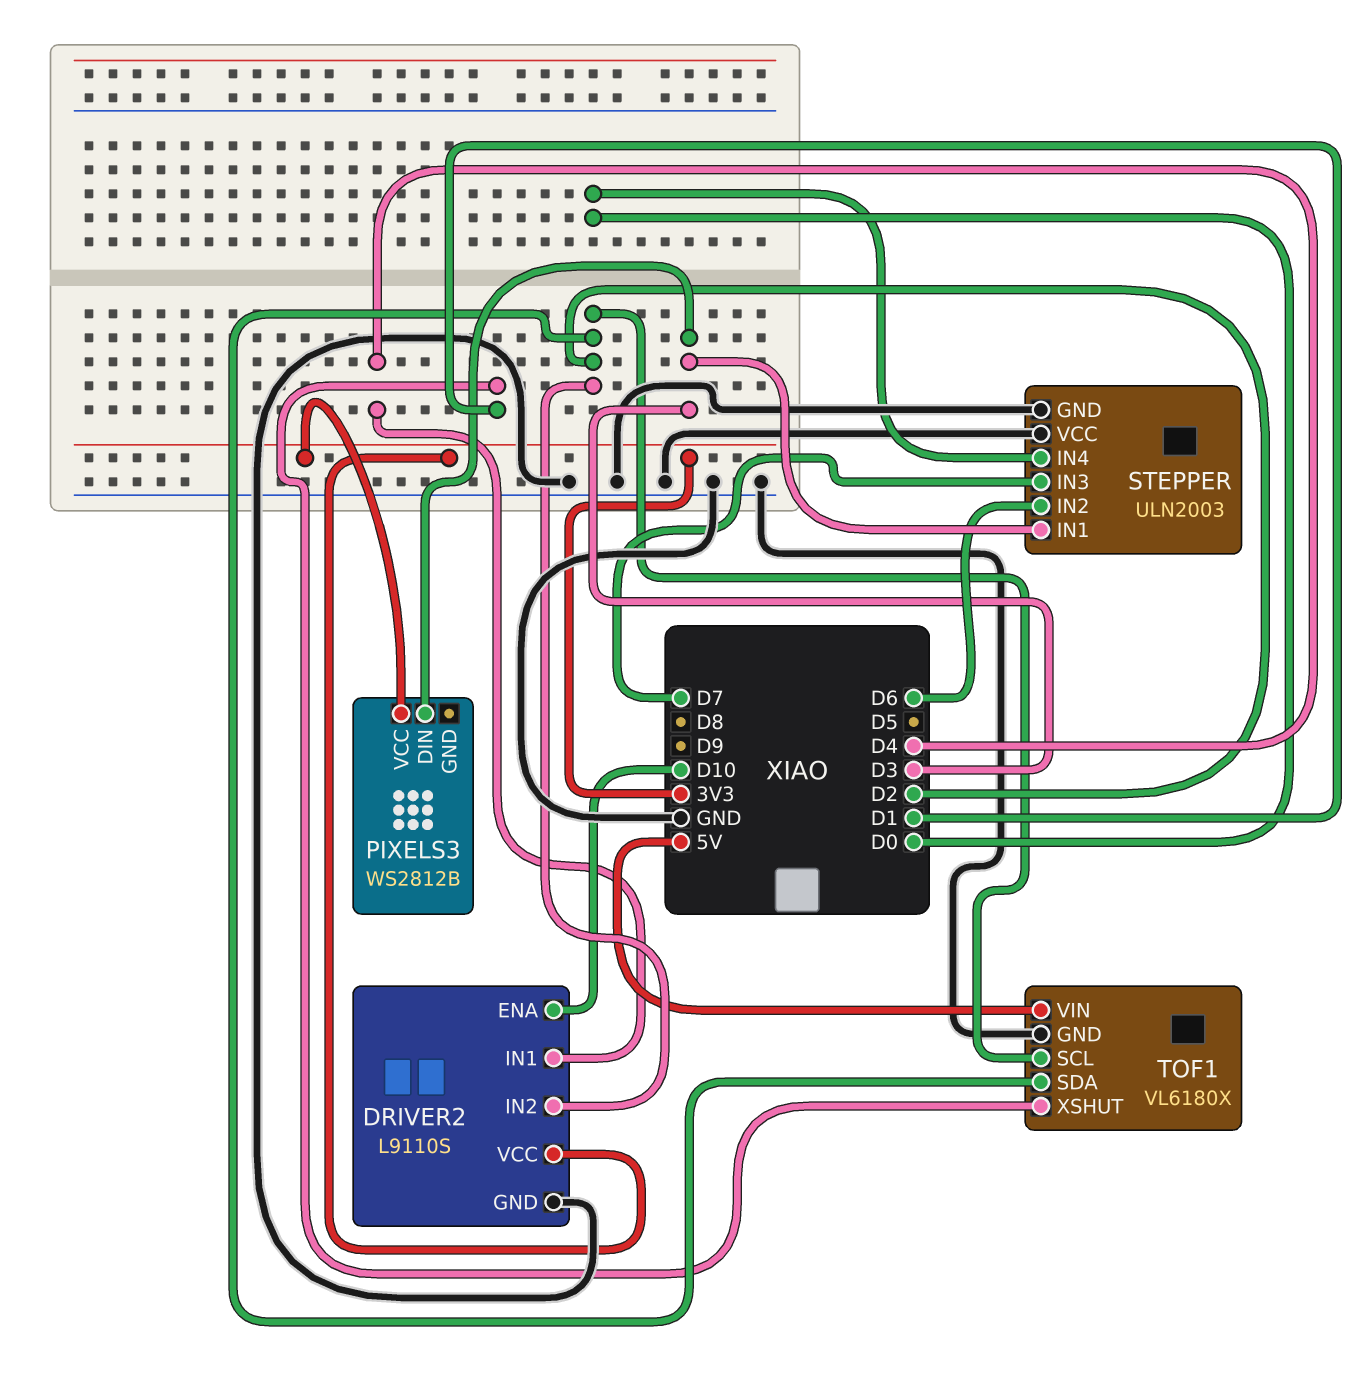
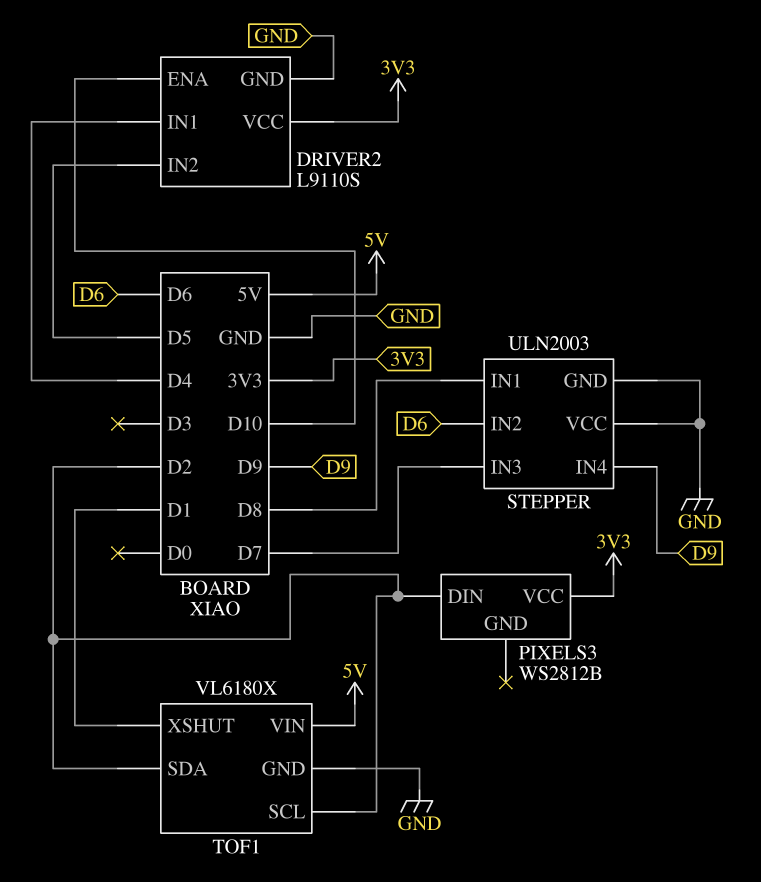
DRIVER2 pin IN2: D2 -> D5
PIXELS3 pin DIN: D3 -> D2
STEPPER pin IN1: D3 -> D8
STEPPER pin IN4: D0 -> D9

